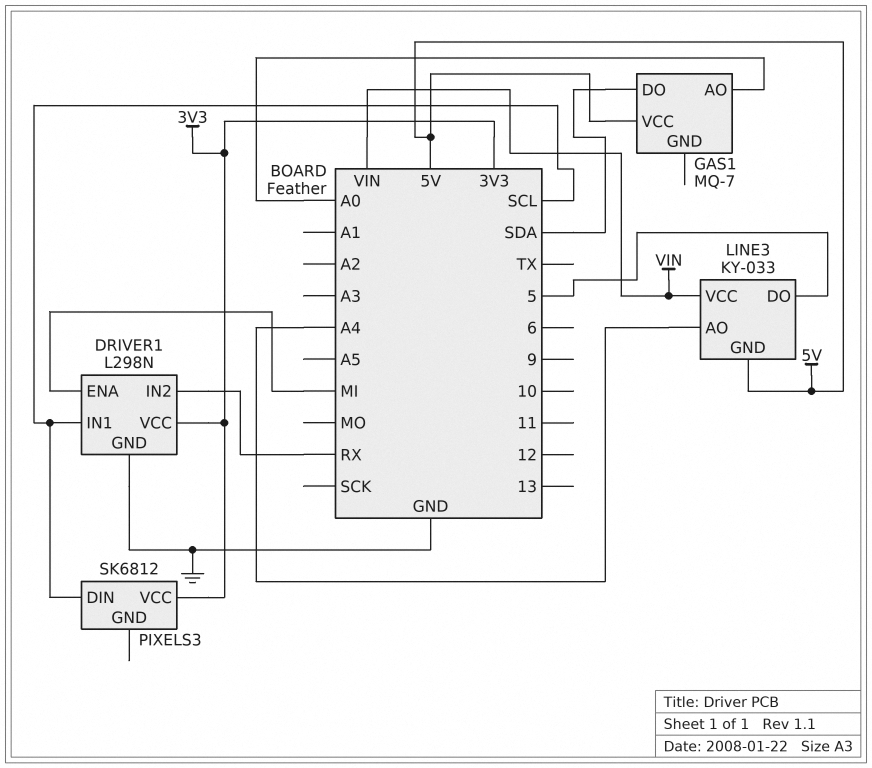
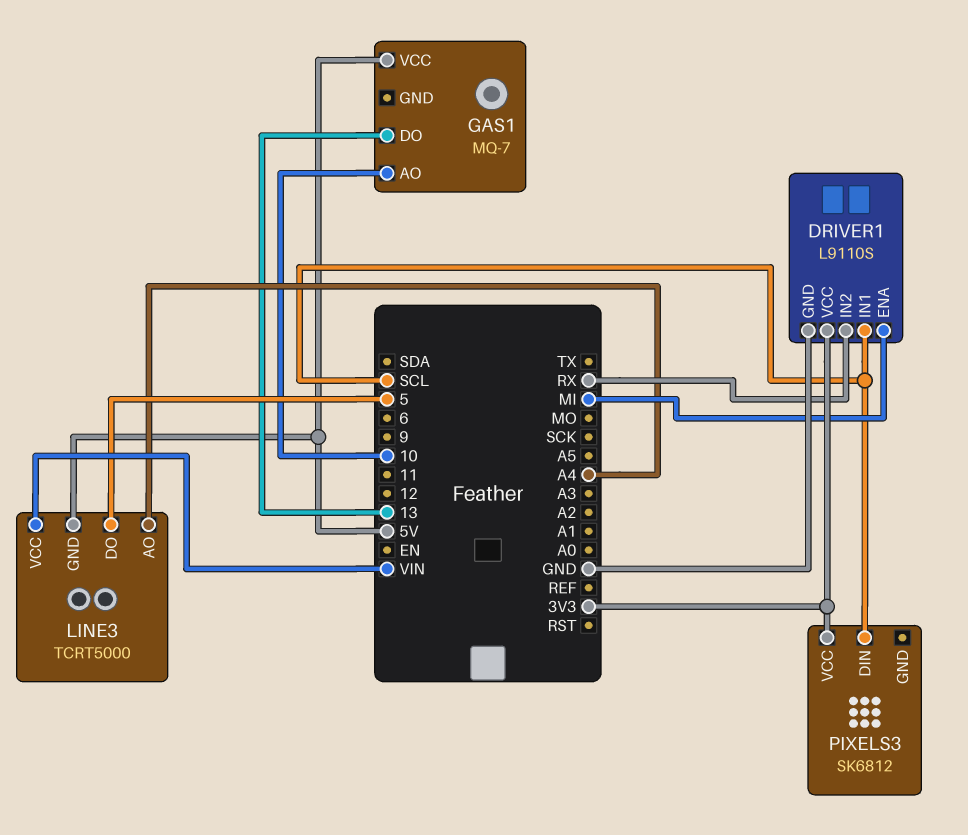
DRIVER1: L298N -> L9110S
GAS1 pin AO: A0 -> 10
GAS1 pin DO: SDA -> 13
LINE3: KY-033 -> TCRT5000

